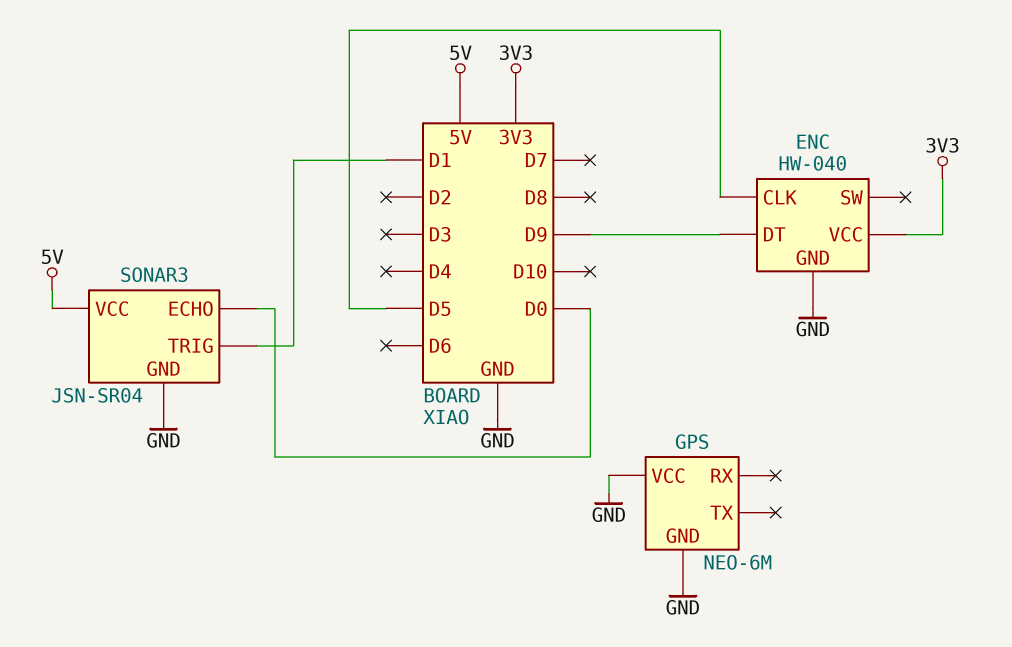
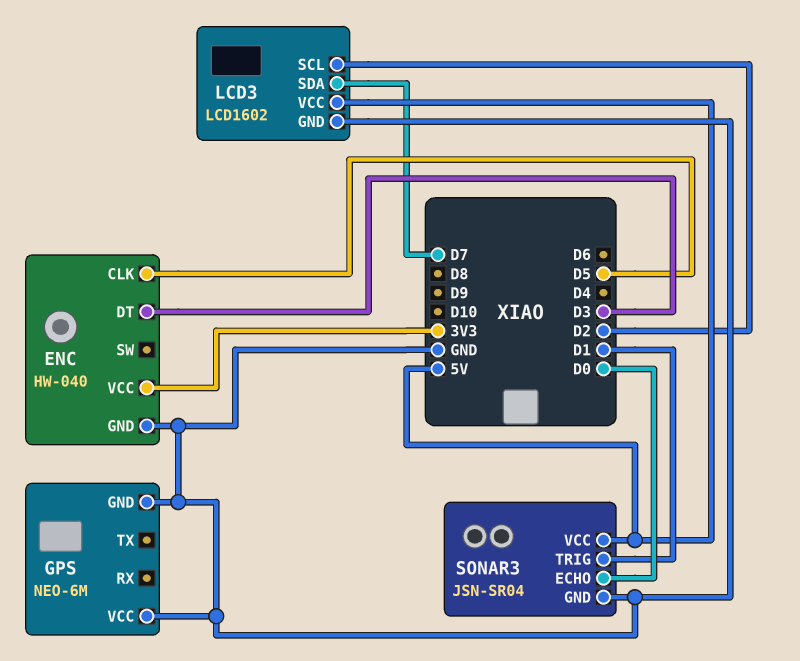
ENC pin DT: D9 -> D3
LCD3: none -> LCD1602
LCD3 pin GND: none -> GND
LCD3 pin SCL: none -> D2
LCD3 pin SDA: none -> D7
LCD3 pin VCC: none -> 5V

